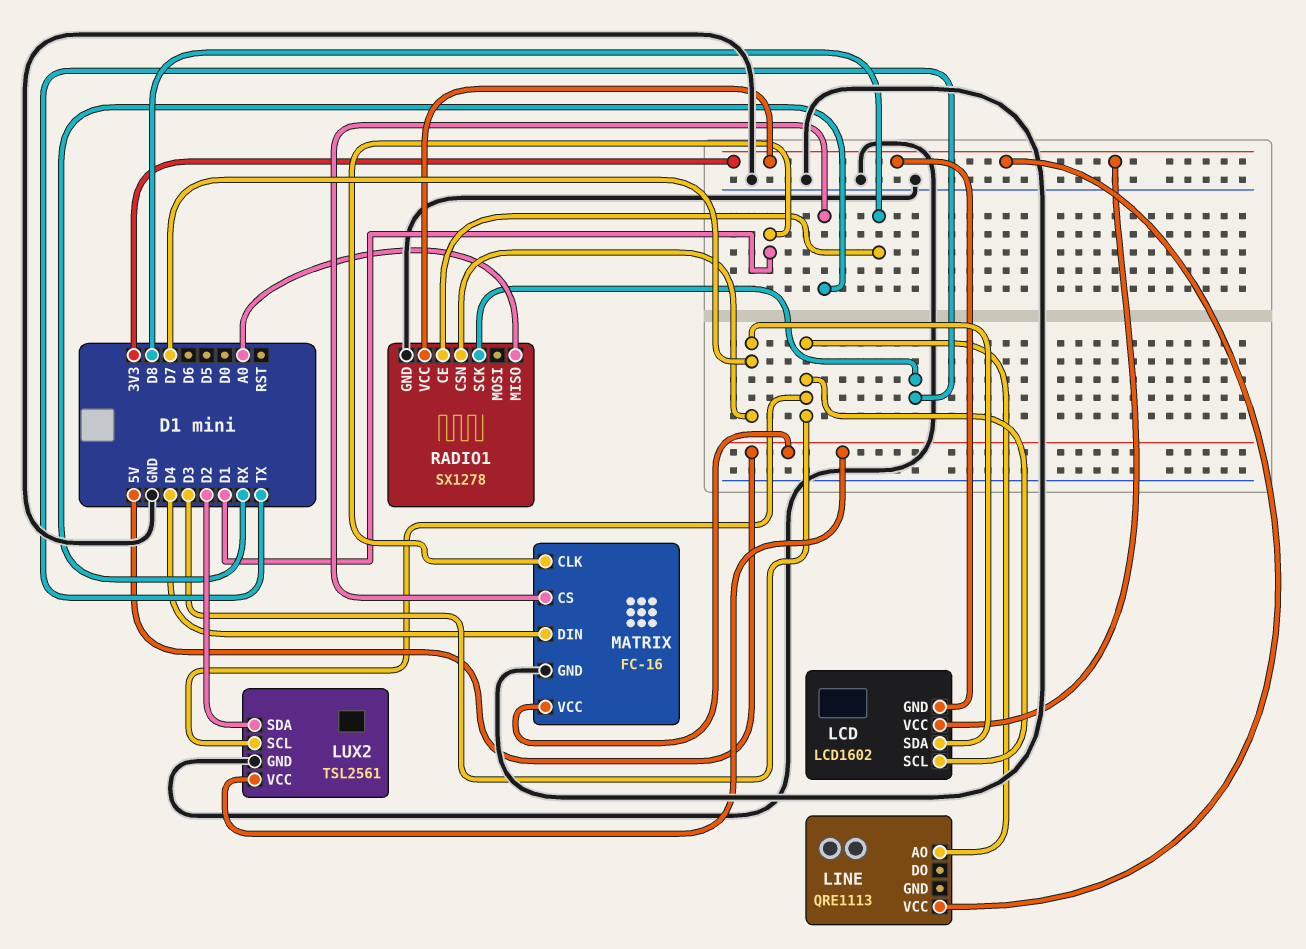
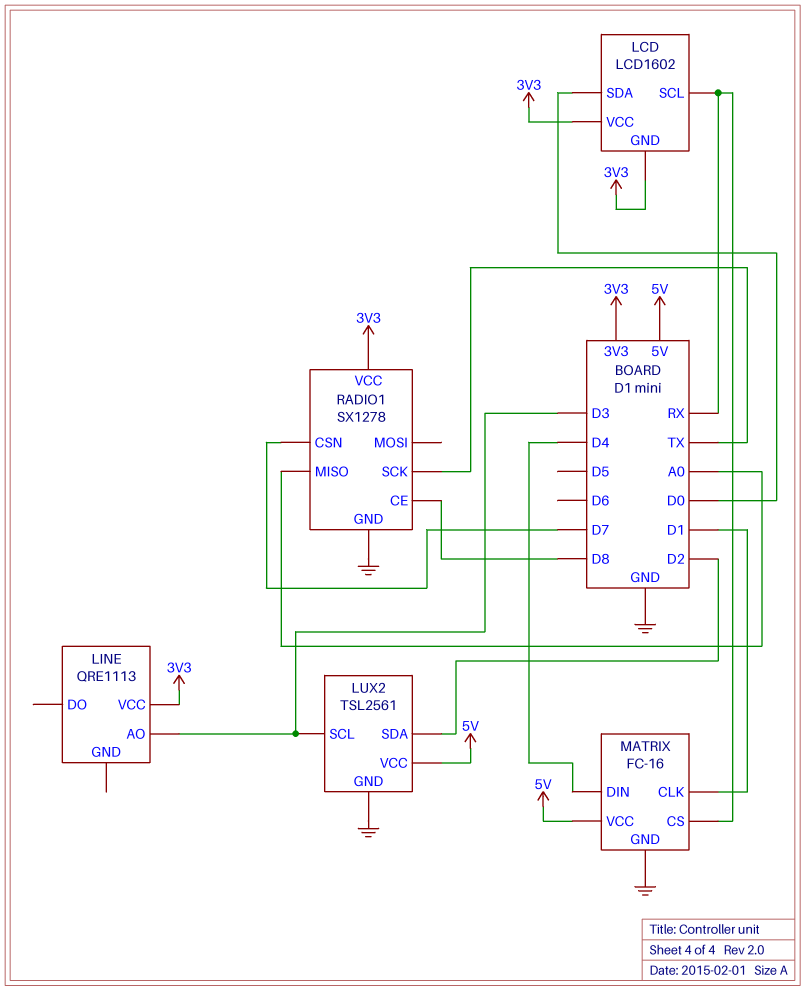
LCD pin SCL: D3 -> RX
LCD pin SDA: D7 -> D0

